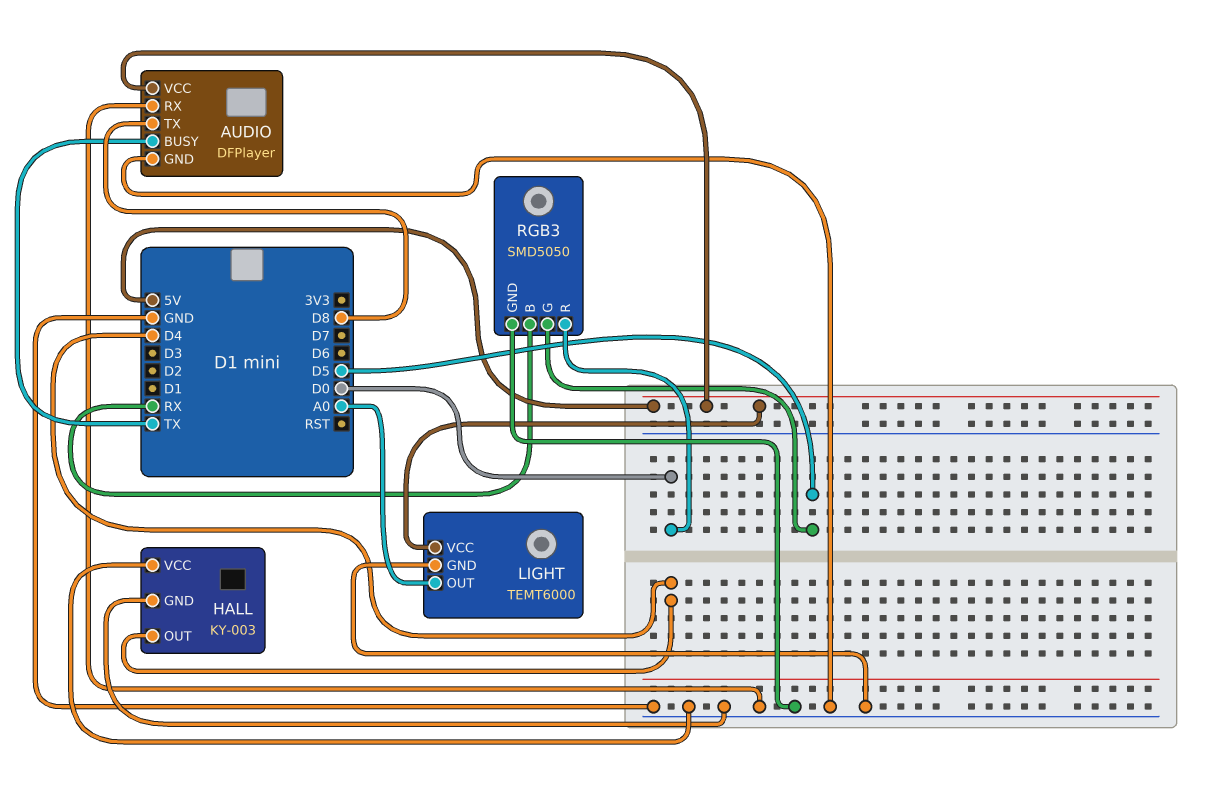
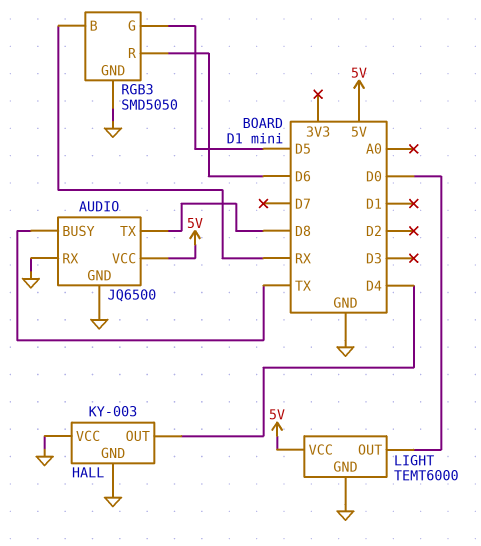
AUDIO: DFPlayer -> JQ6500
LIGHT pin OUT: A0 -> D0
RGB3 pin R: D0 -> D6

